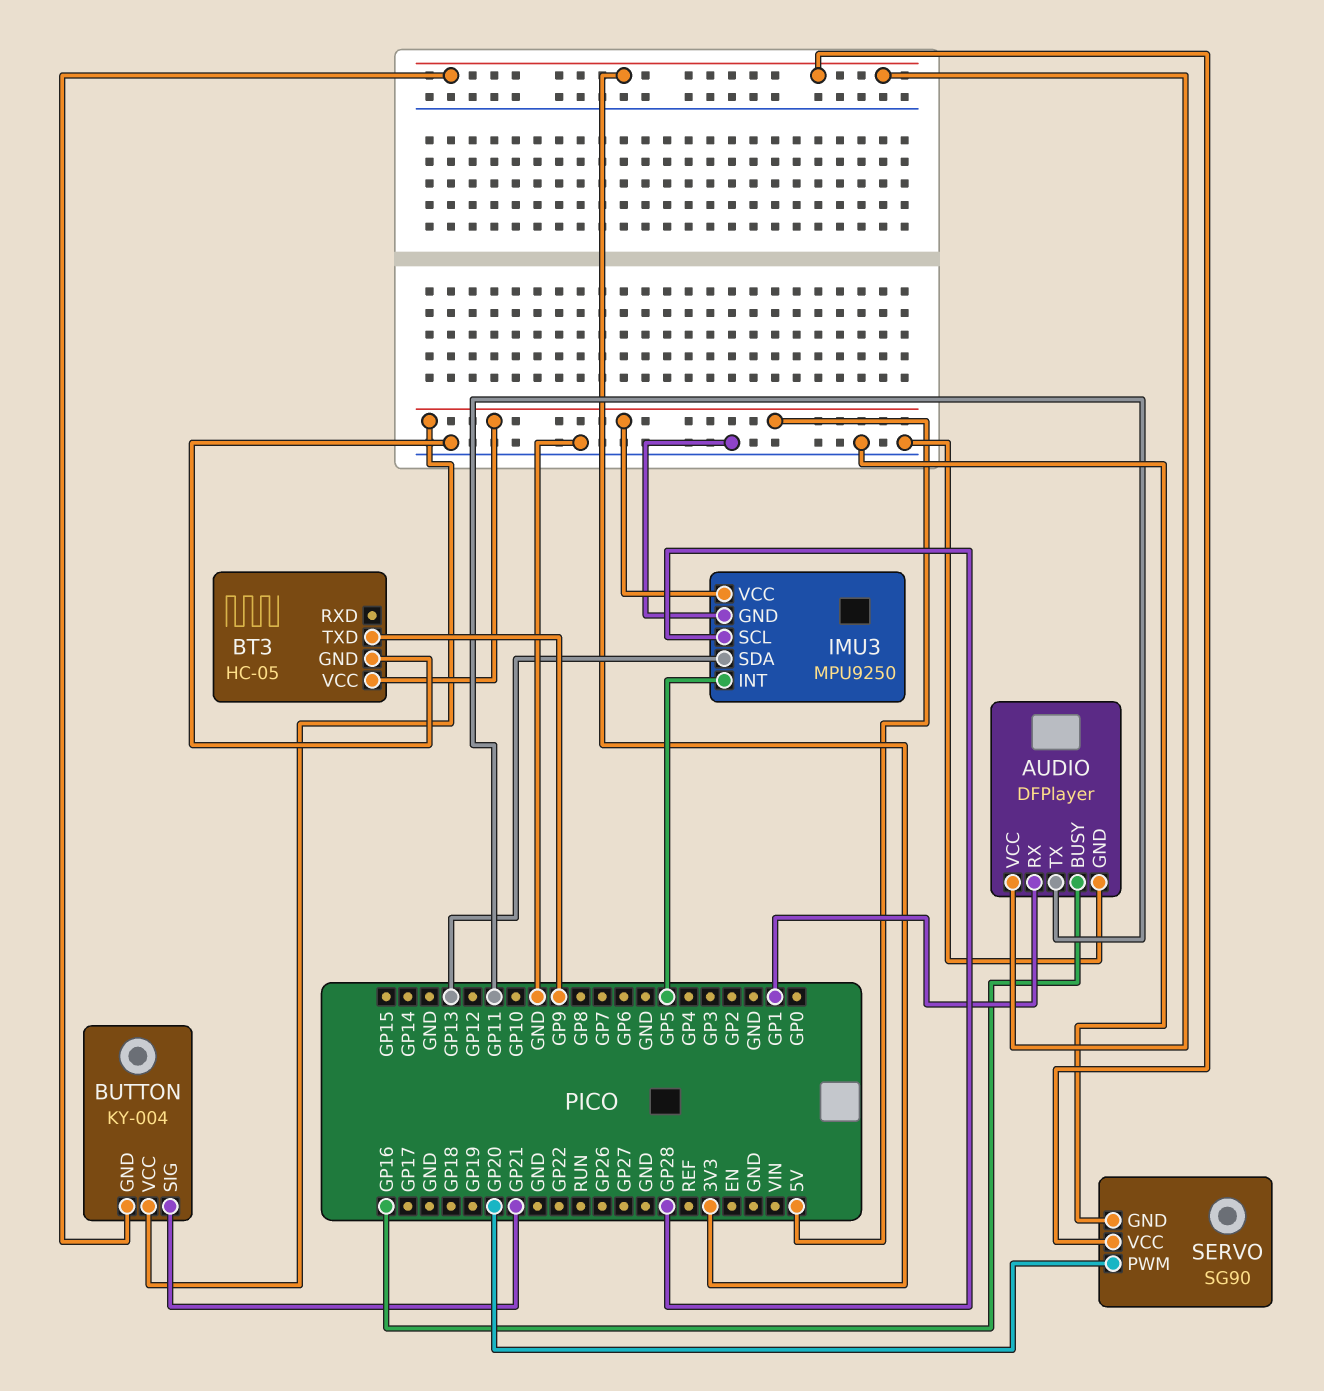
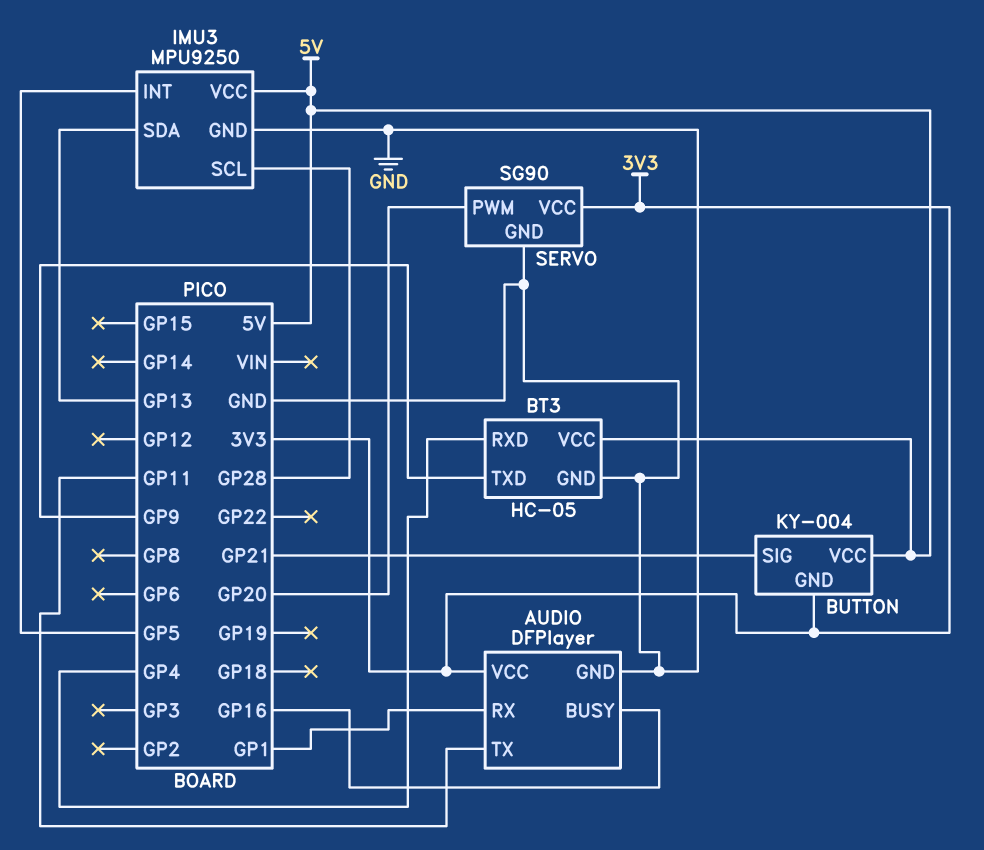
BT3 pin RXD: none -> GP4

